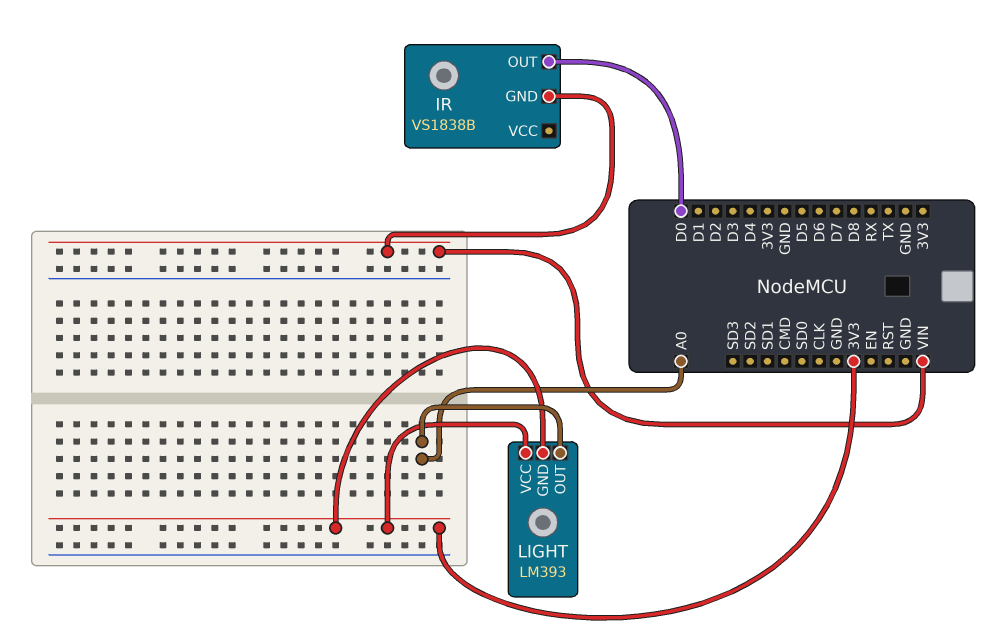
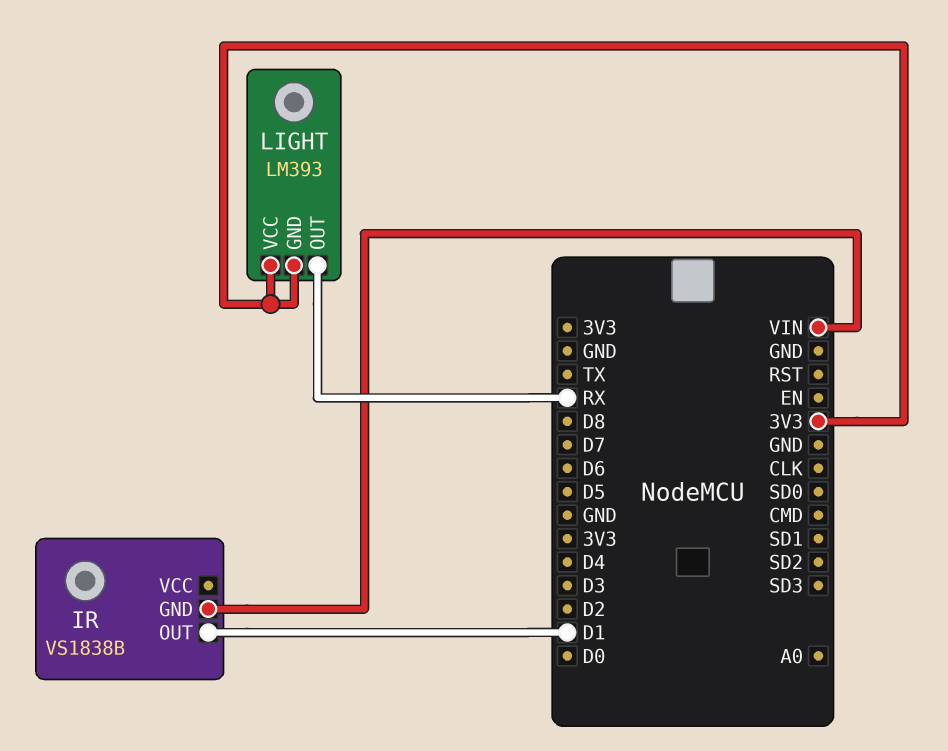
IR pin OUT: D0 -> D1
LIGHT pin OUT: A0 -> RX

